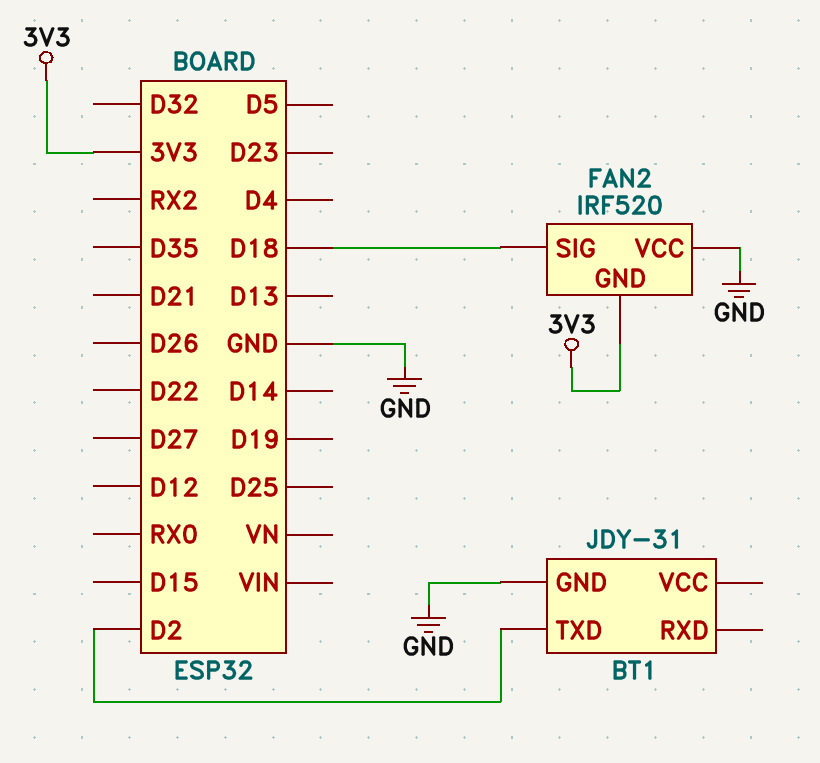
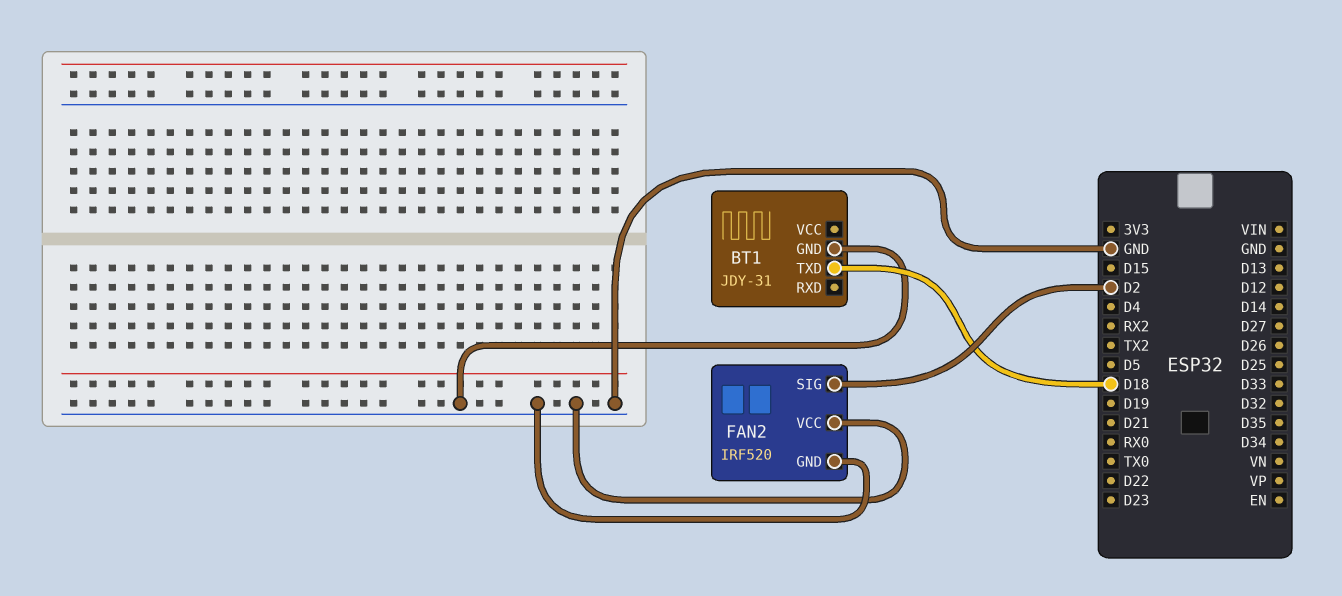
BT1 pin TXD: D2 -> D18
FAN2 pin GND: 3V3 -> GND
FAN2 pin SIG: D18 -> D2

